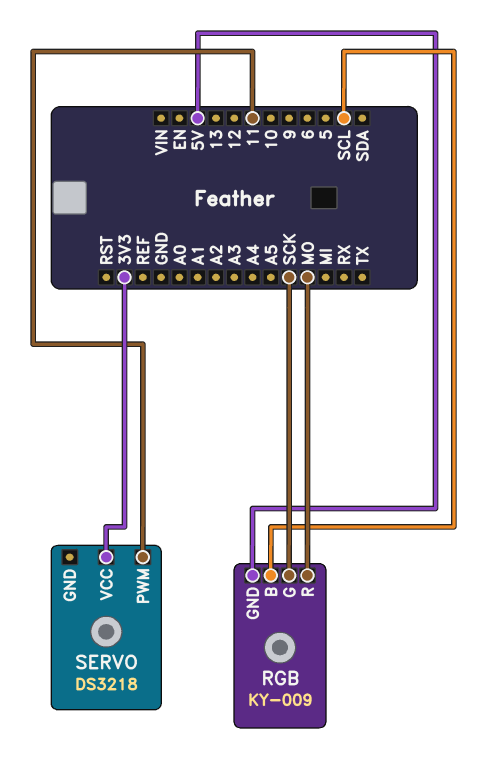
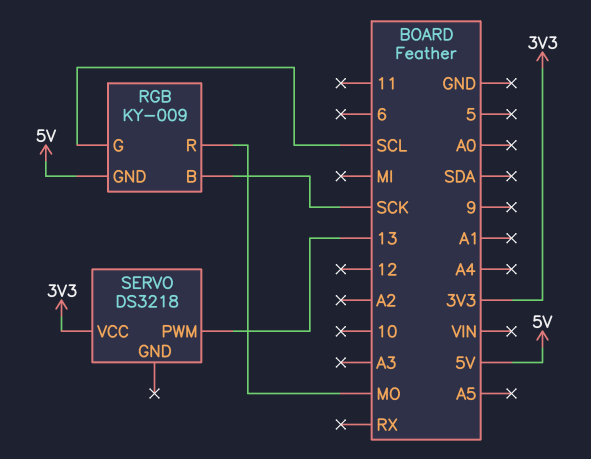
RGB pin B: SCL -> SCK
RGB pin G: SCK -> SCL
SERVO pin PWM: 11 -> 13

